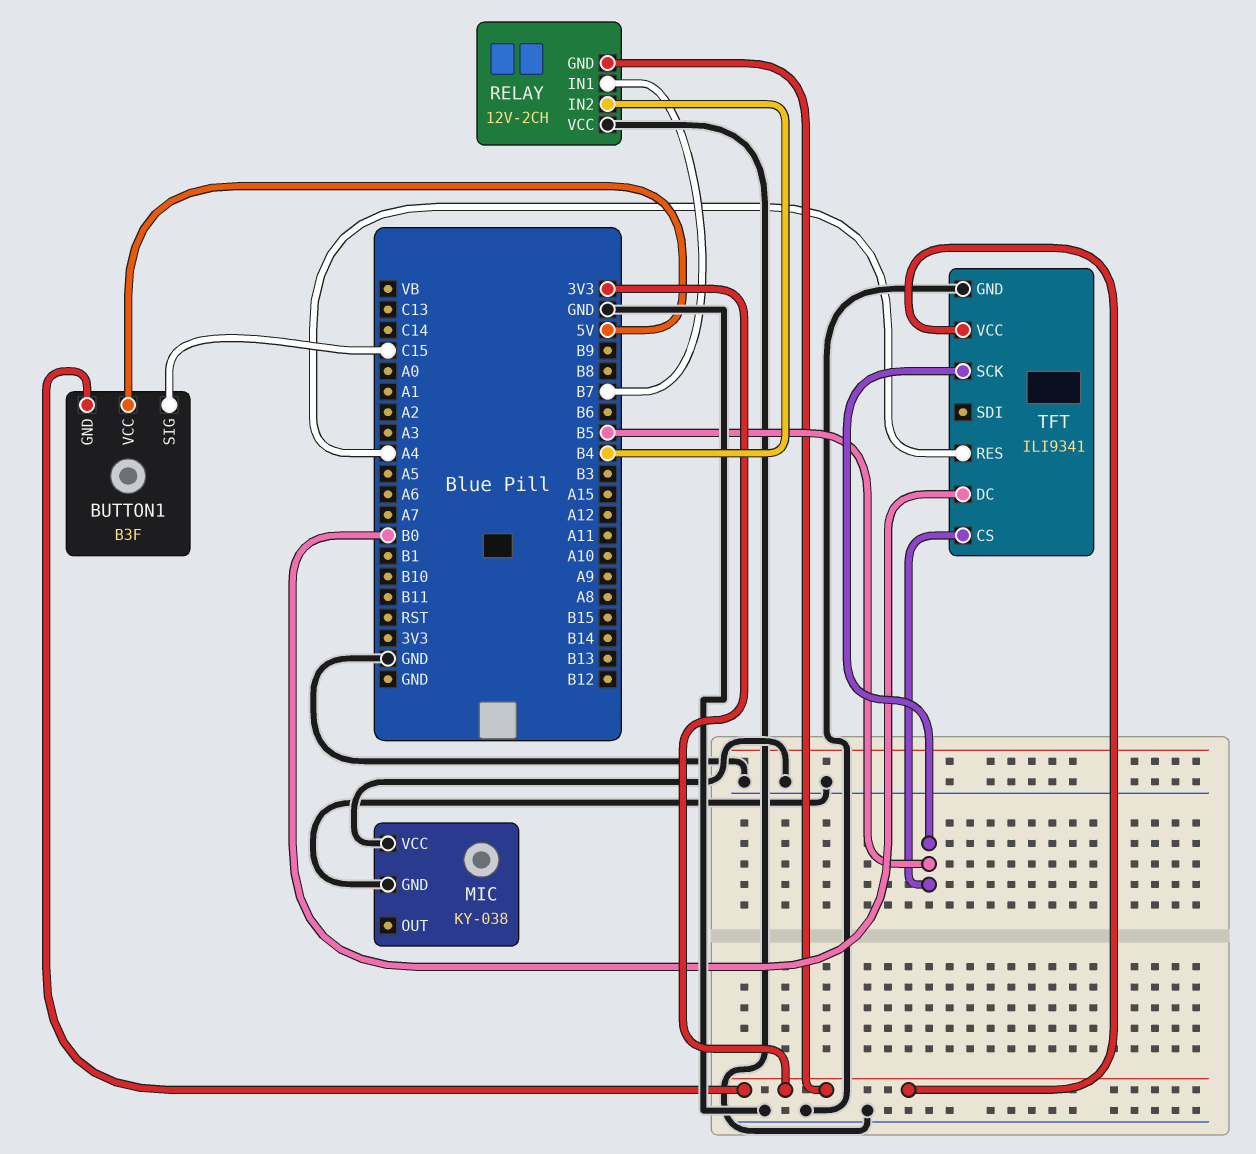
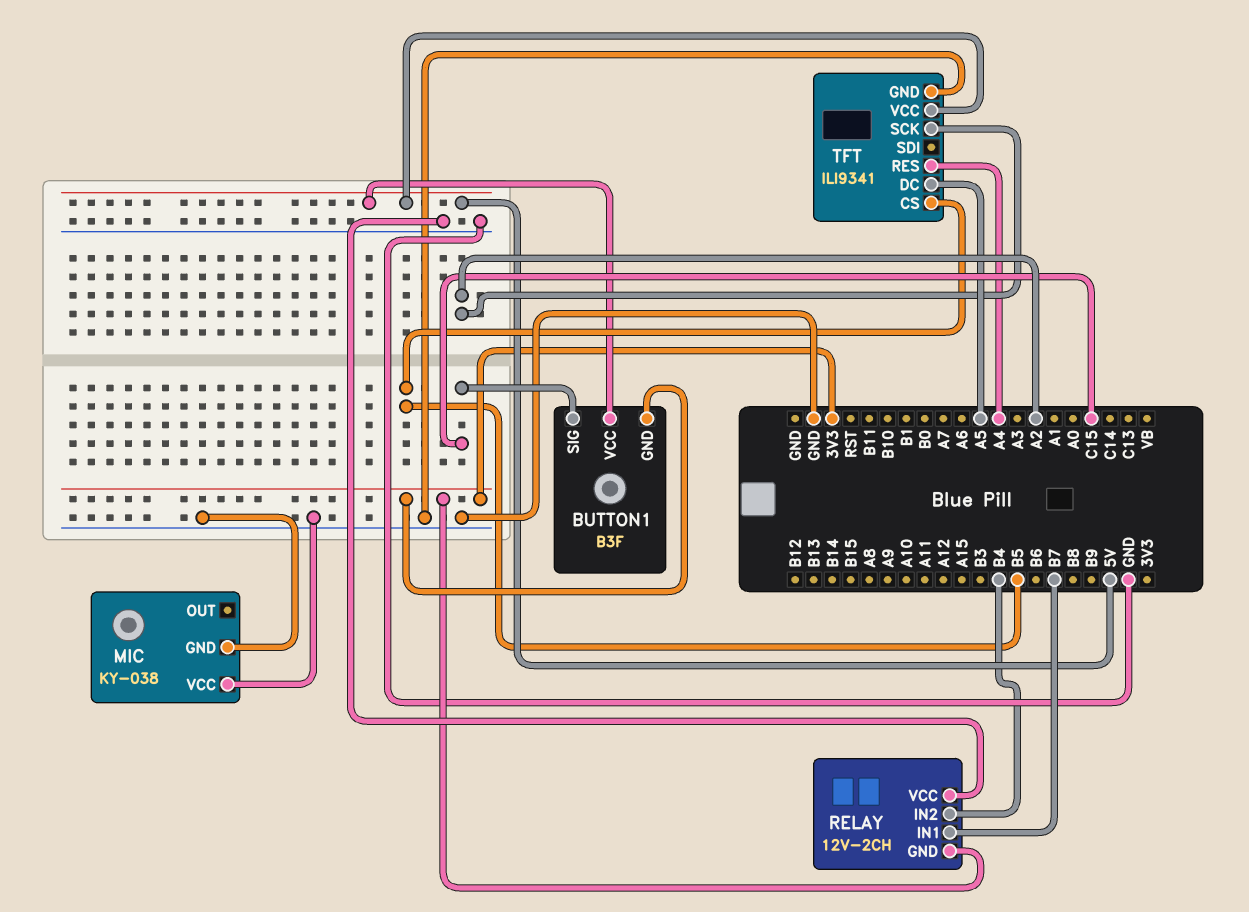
TFT pin DC: B0 -> A5
TFT pin SCK: B5 -> A2
TFT pin VCC: 3V3 -> 5V

